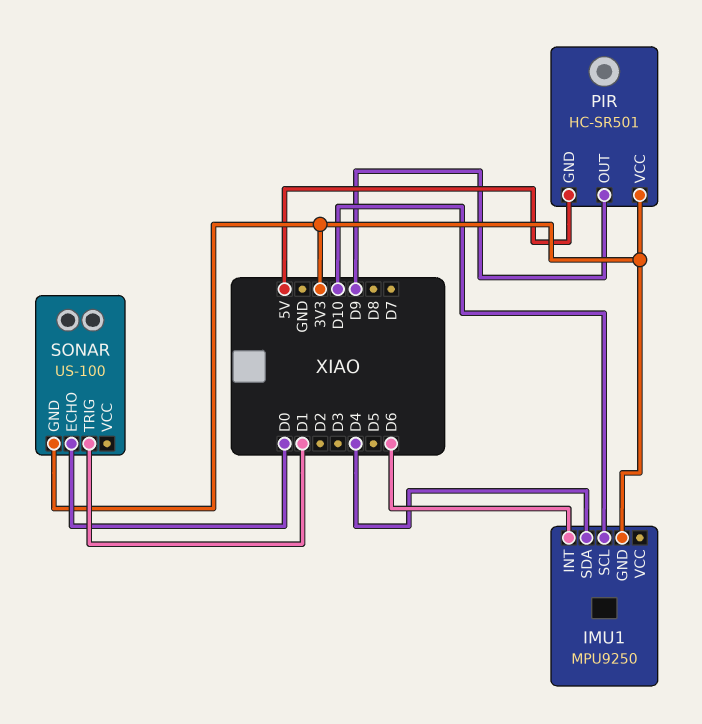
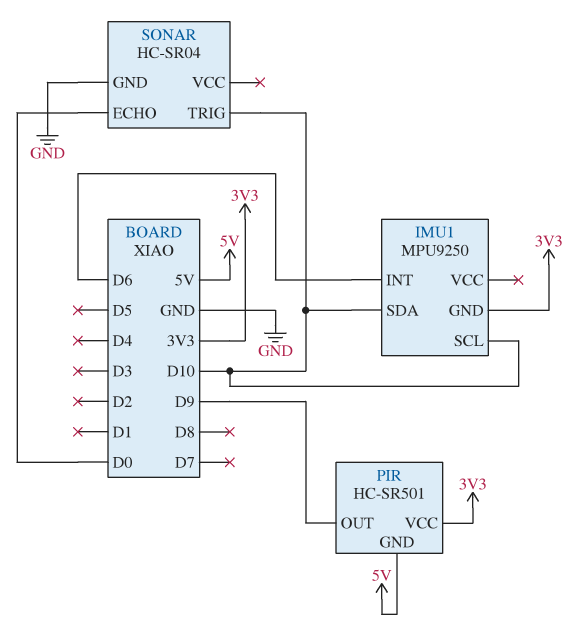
IMU1 pin SDA: D4 -> D10
SONAR: US-100 -> HC-SR04
SONAR pin GND: 3V3 -> GND
SONAR pin TRIG: D1 -> D10

